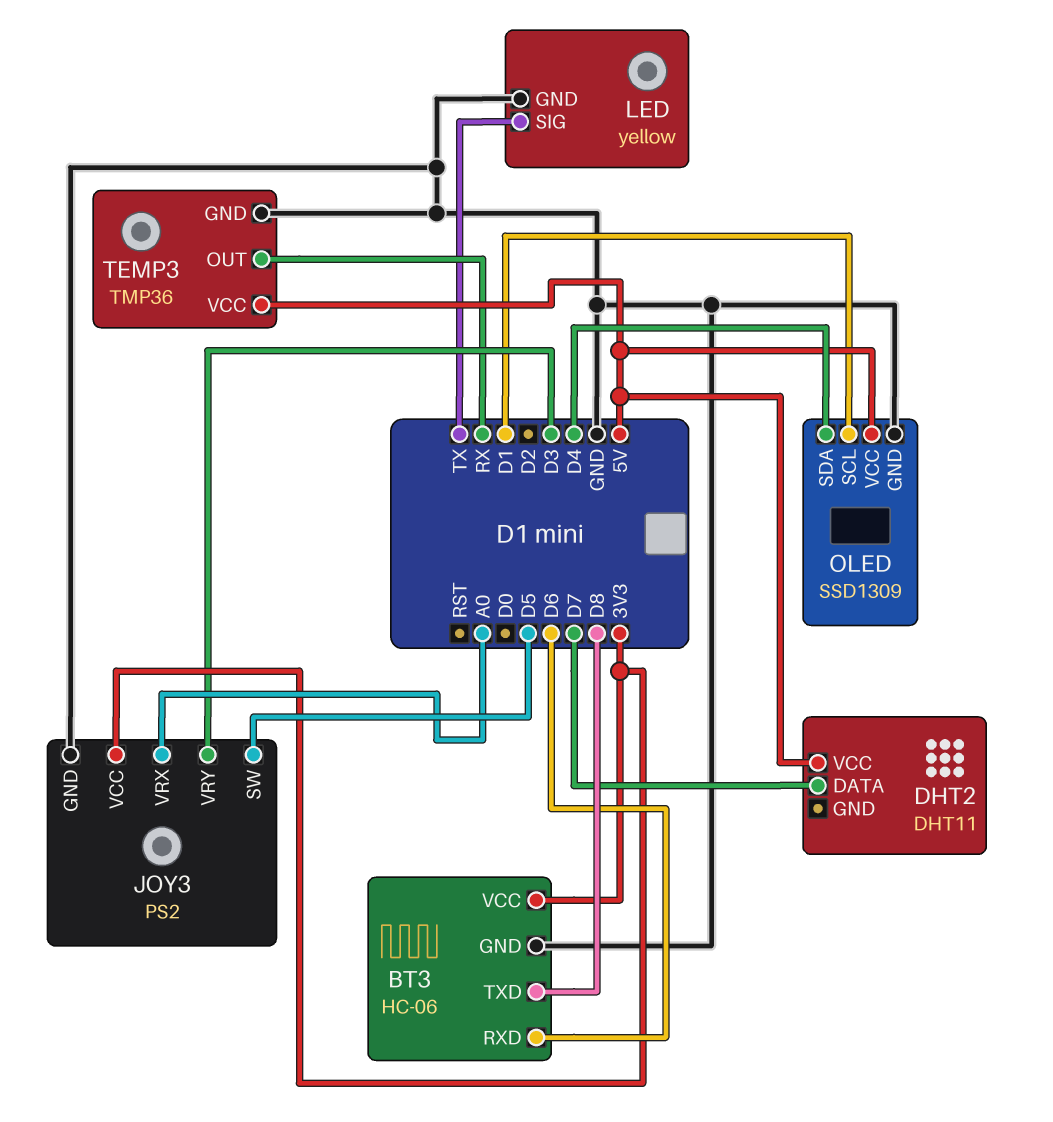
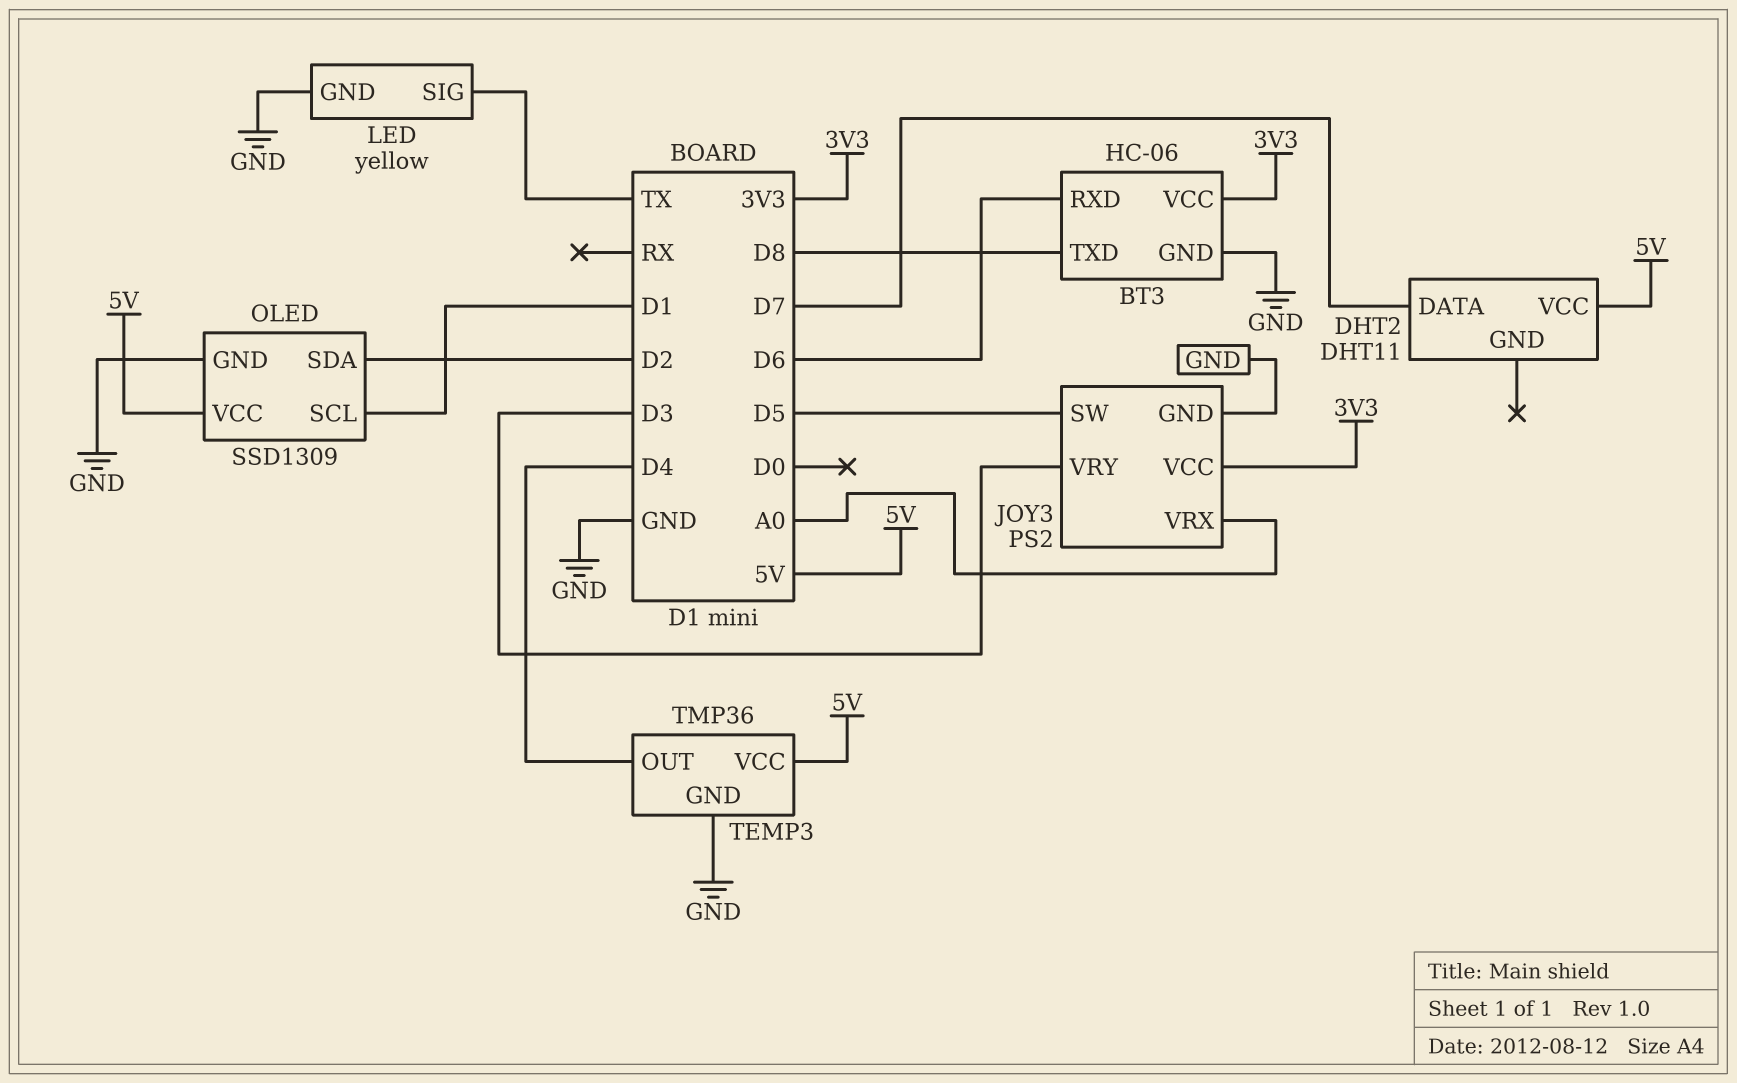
OLED pin SDA: D4 -> D2
TEMP3 pin OUT: RX -> D4

